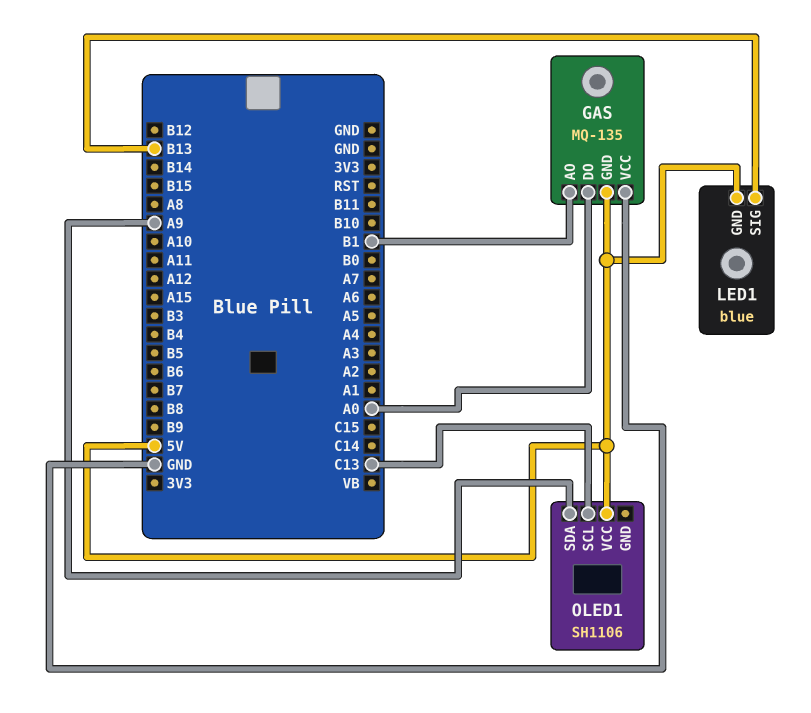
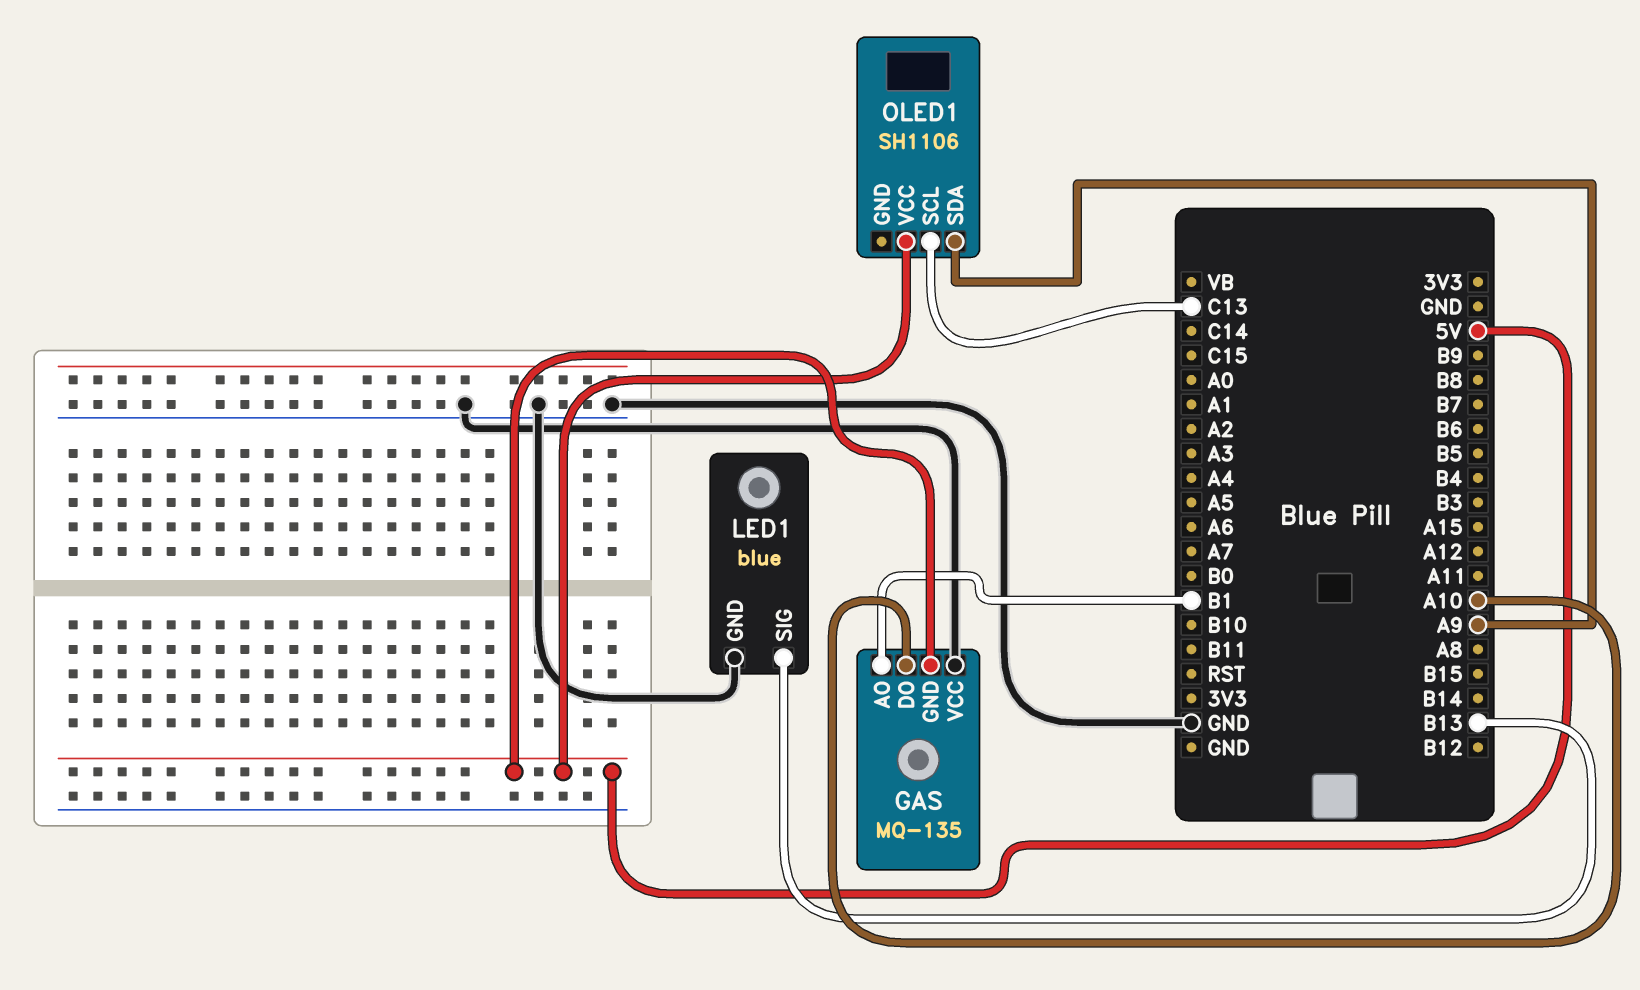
GAS pin DO: A0 -> A10
LED1 pin GND: 5V -> GND

